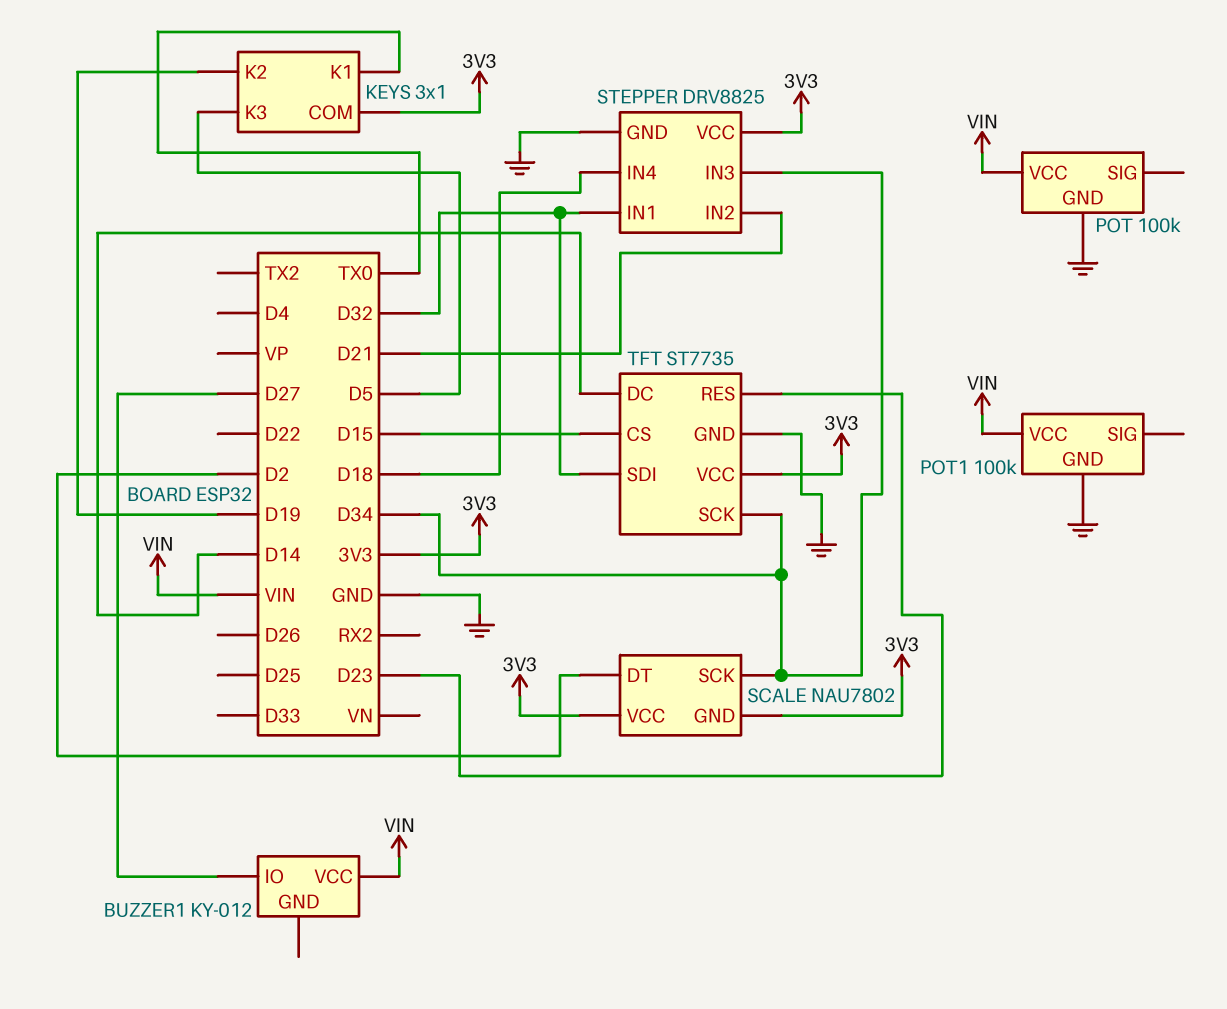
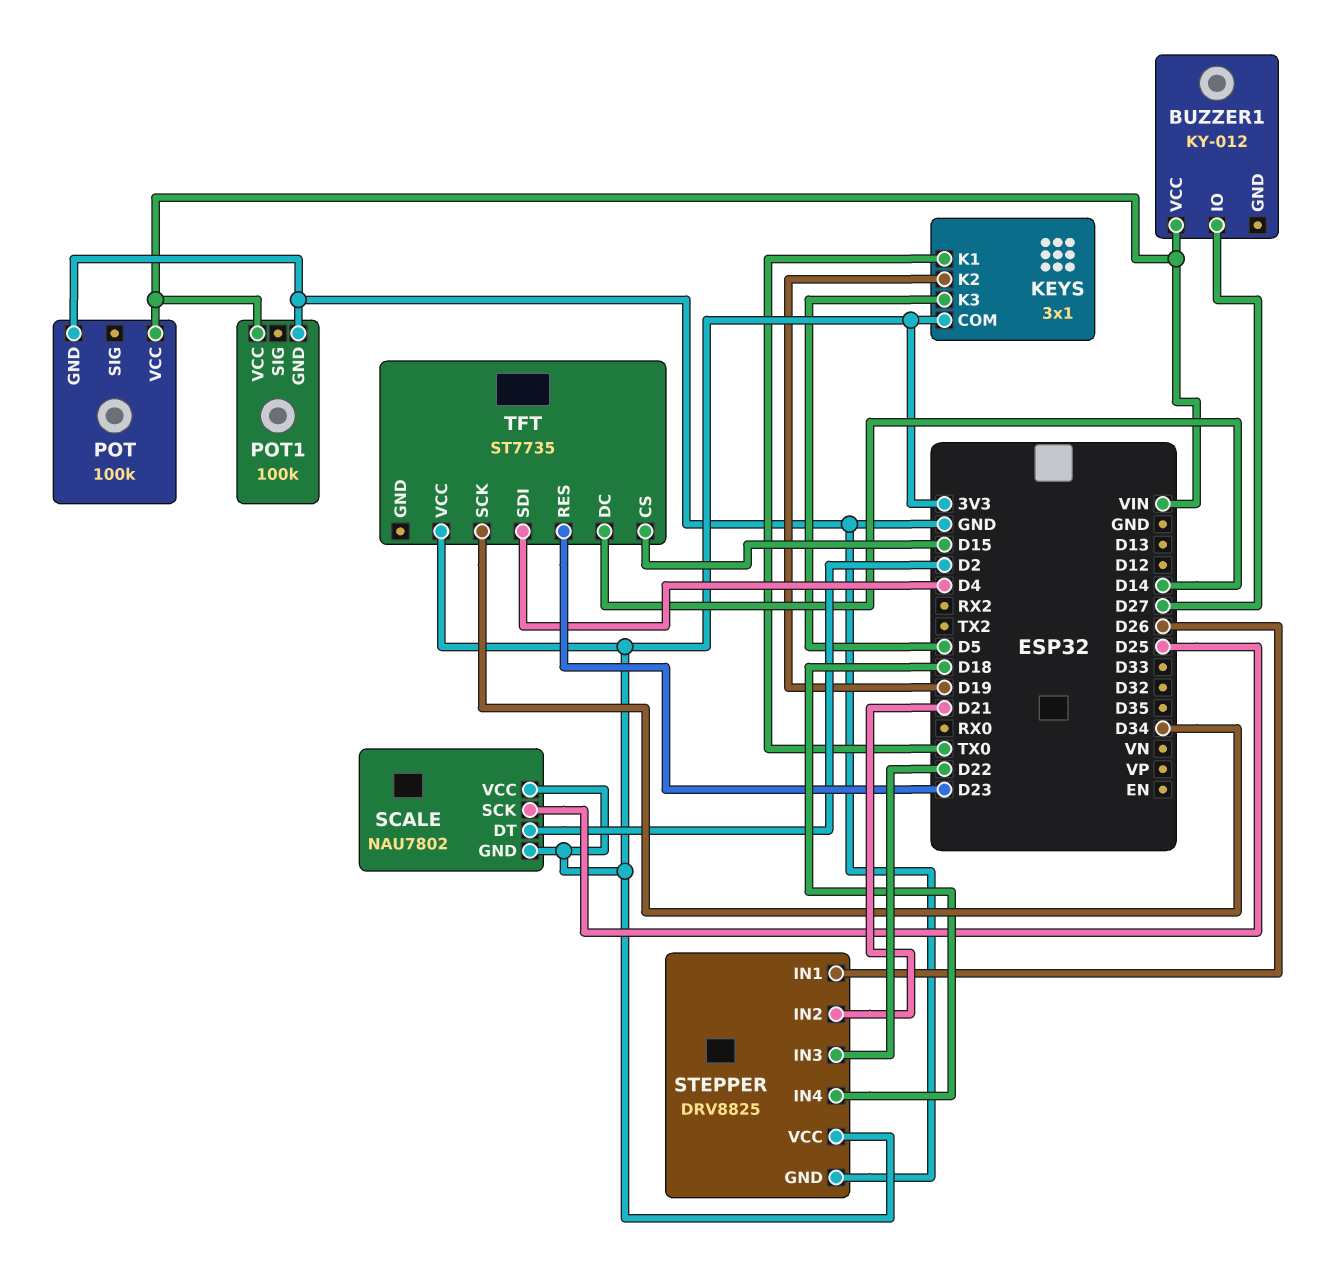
SCALE pin SCK: D34 -> D25
STEPPER pin IN1: D32 -> D26
STEPPER pin IN3: D34 -> D22
TFT pin GND: GND -> none
TFT pin SDI: D32 -> D4

